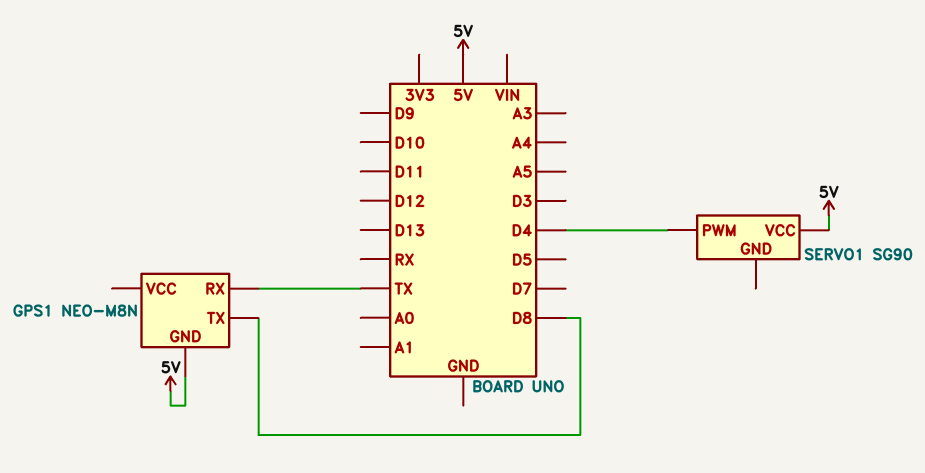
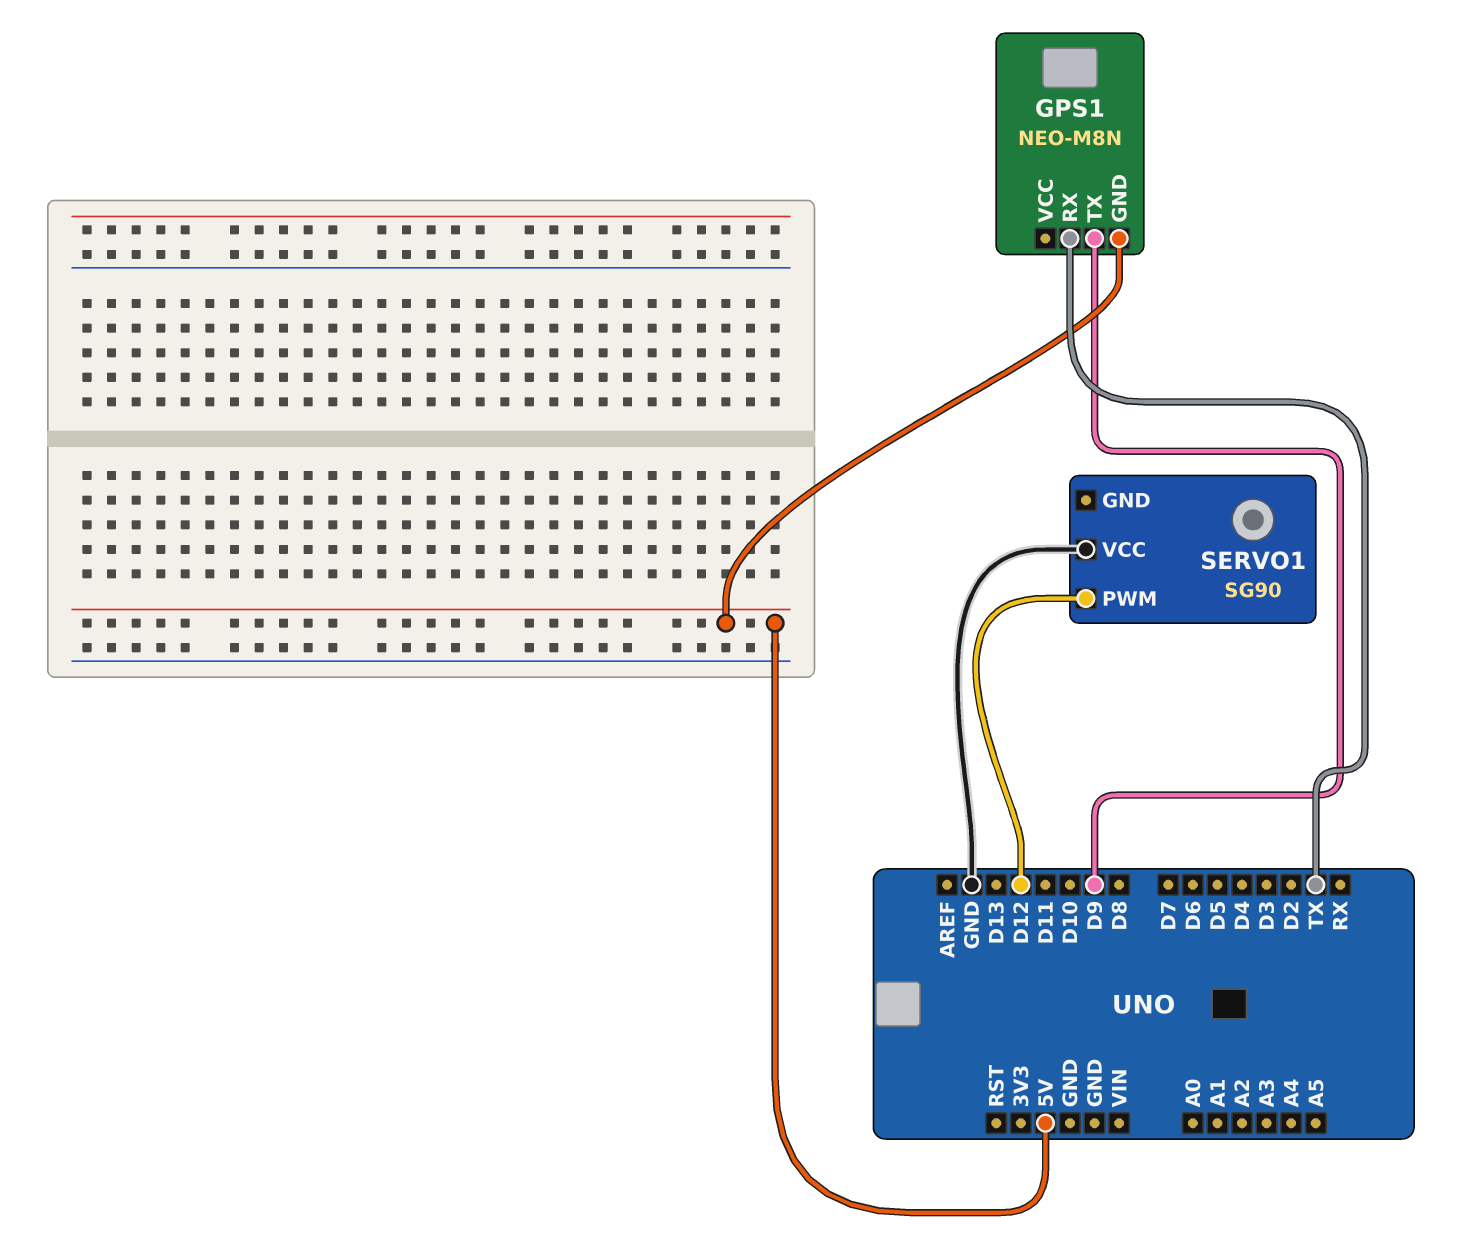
GPS1 pin TX: D8 -> D9
SERVO1 pin PWM: D4 -> D12
SERVO1 pin VCC: 5V -> GND

